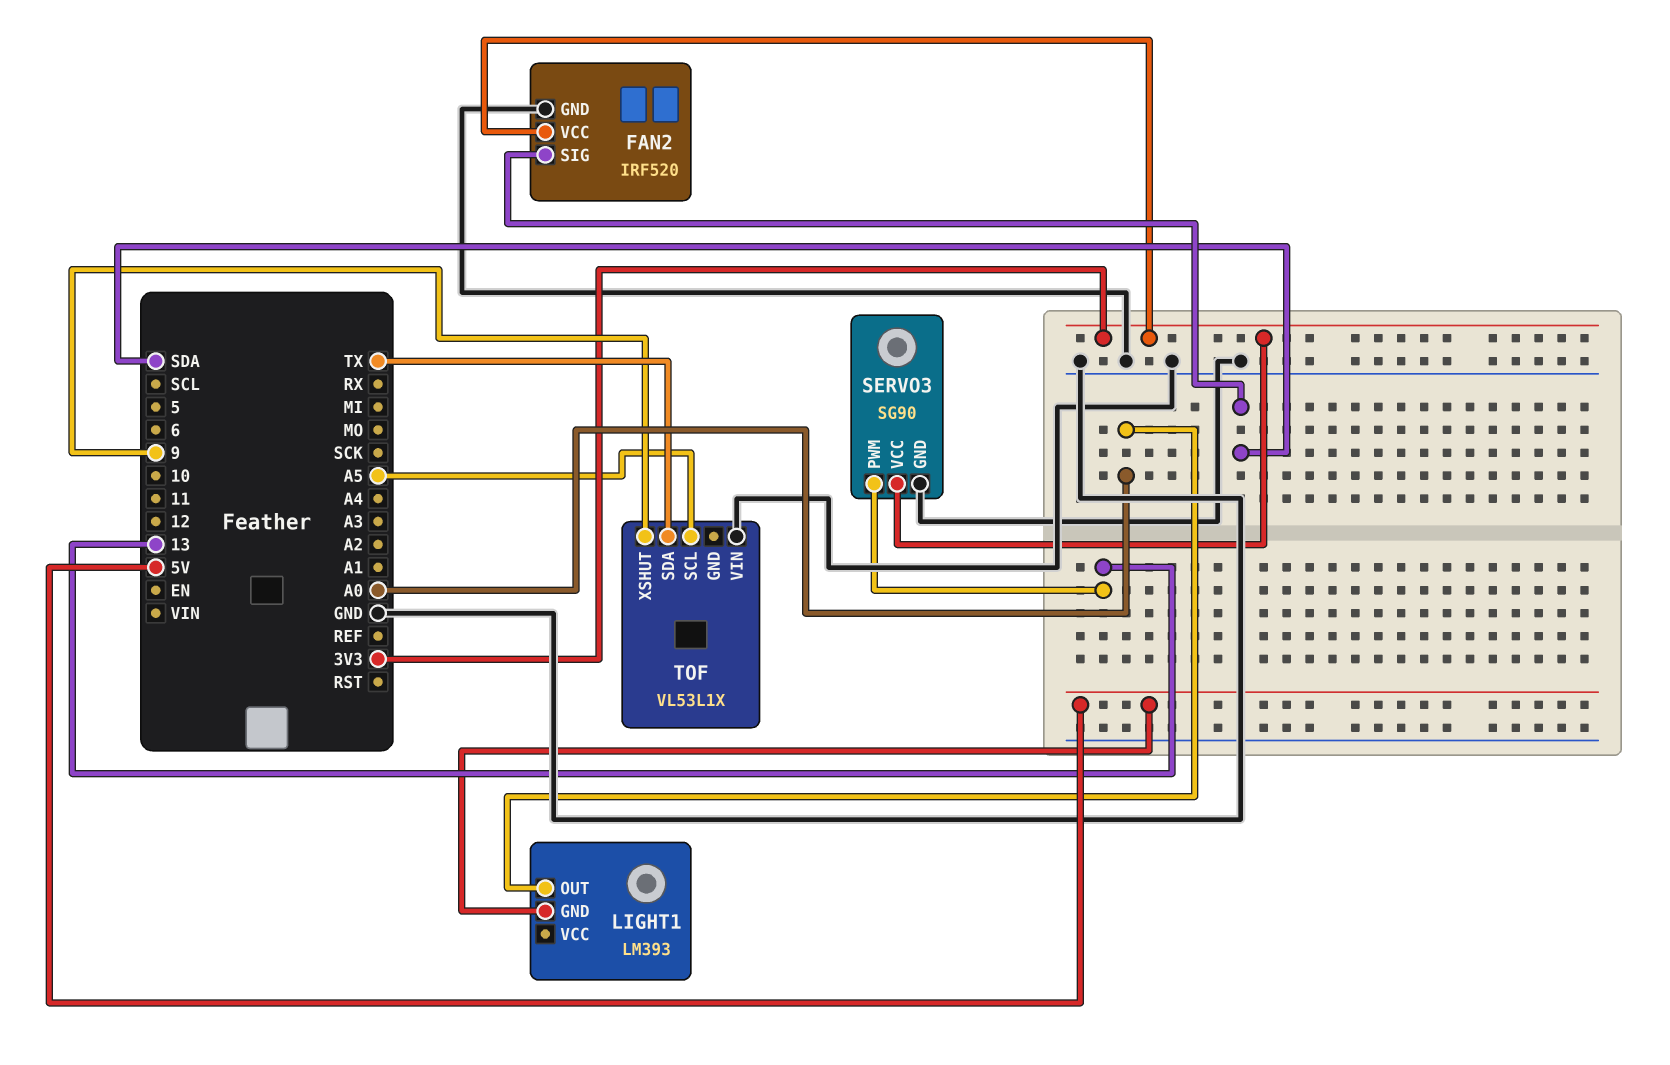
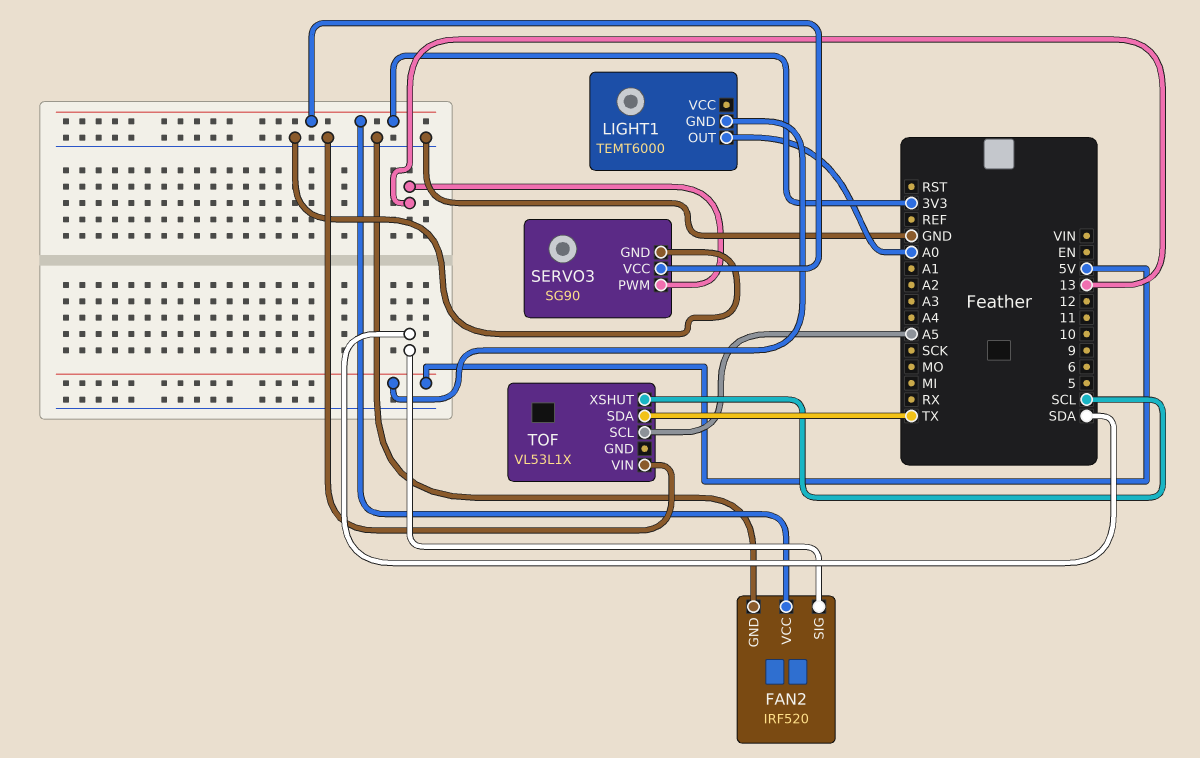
LIGHT1: LM393 -> TEMT6000
TOF pin XSHUT: 9 -> SCL

